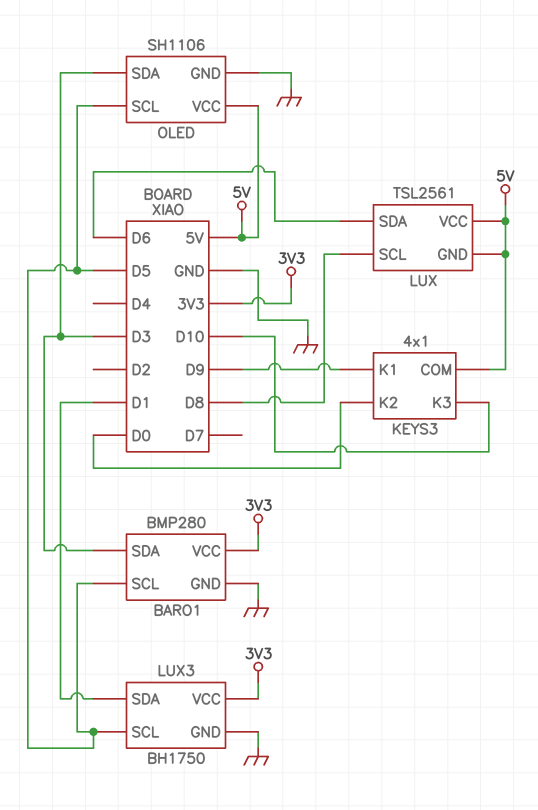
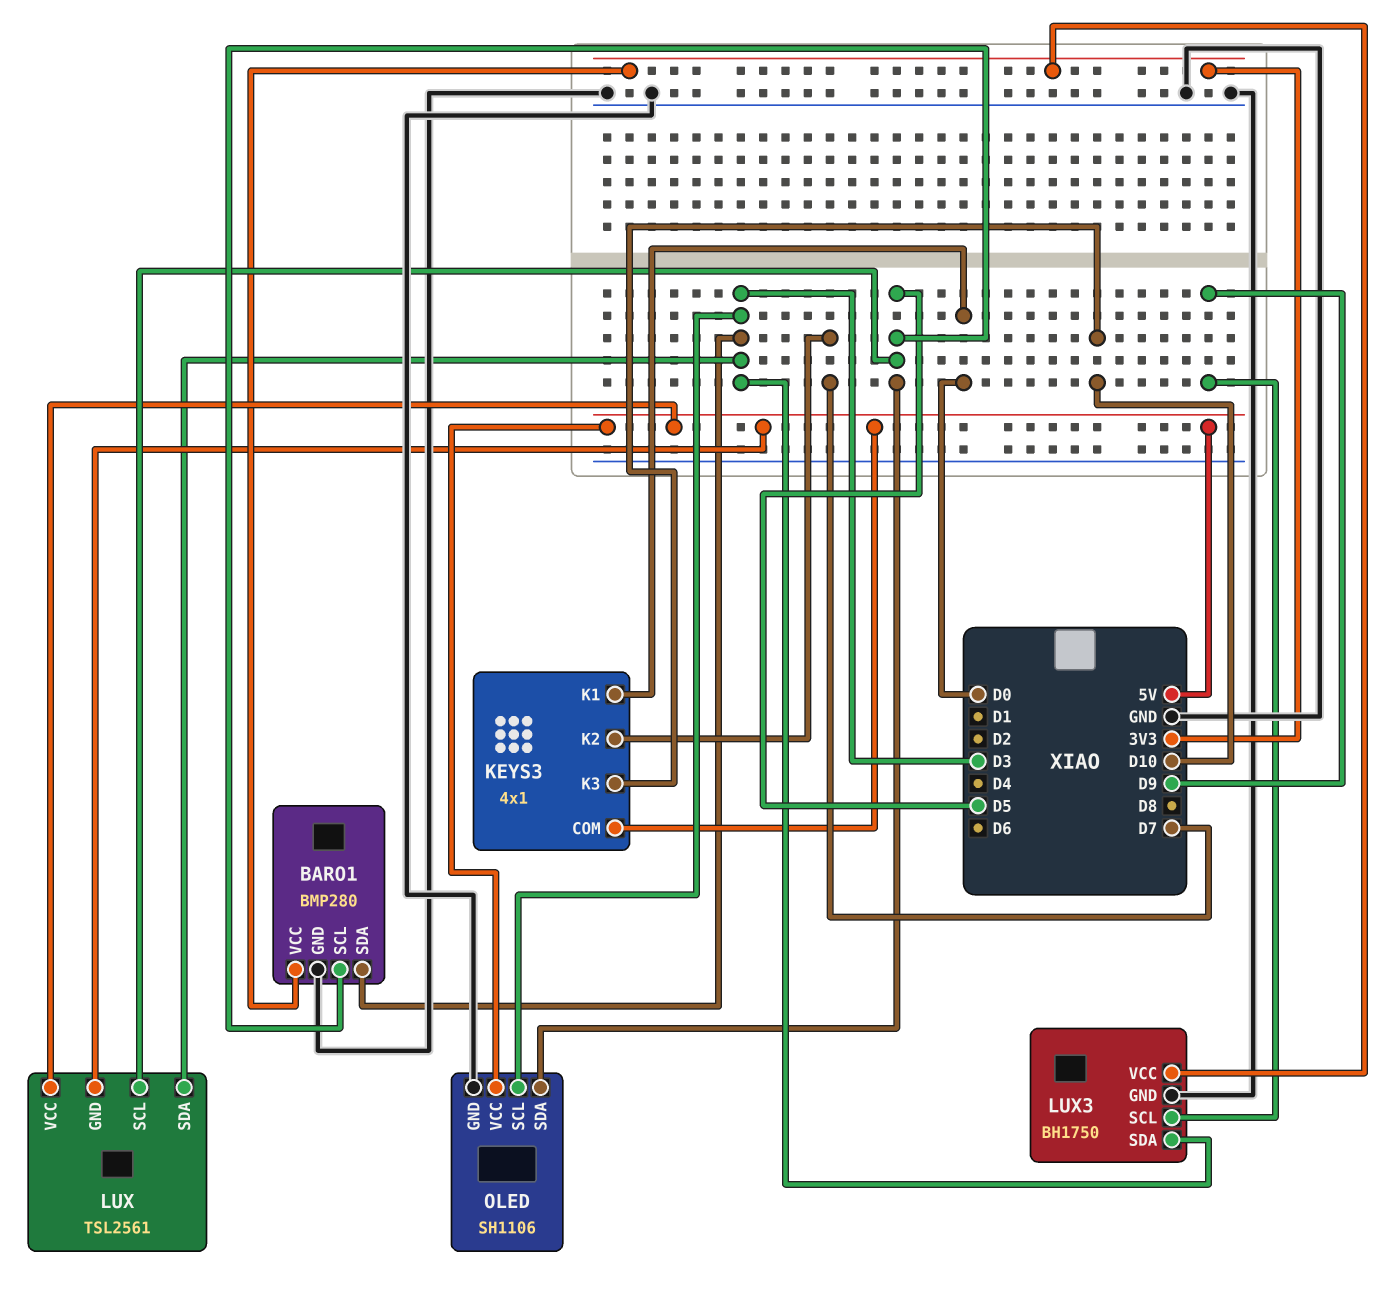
KEYS3 pin K1: D9 -> D0
KEYS3 pin K2: D0 -> D7
LUX pin SCL: D8 -> D5
LUX pin SDA: D6 -> D3
LUX3 pin SCL: D5 -> D9
LUX3 pin SDA: D1 -> D3
OLED pin SCL: D5 -> D3
OLED pin SDA: D3 -> D5

